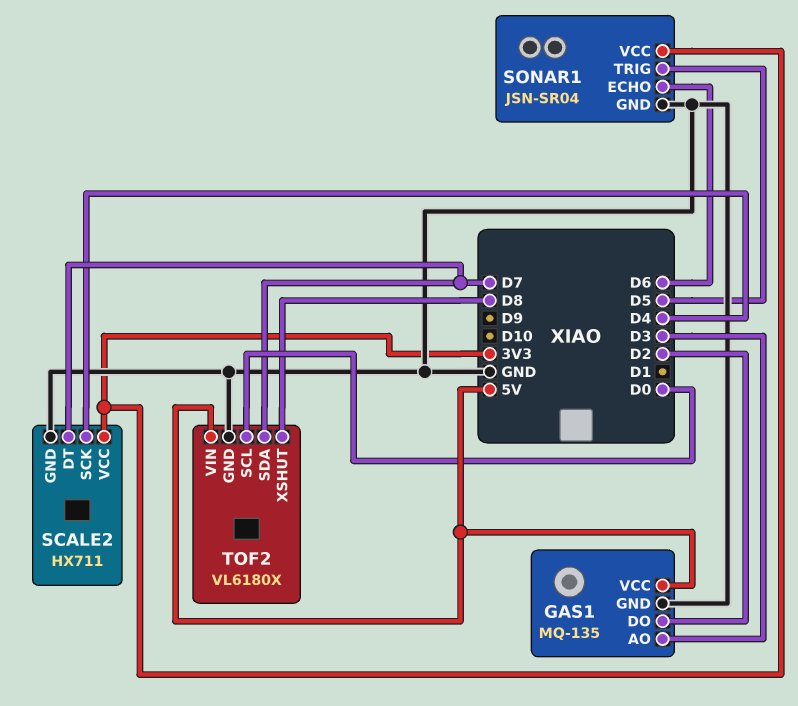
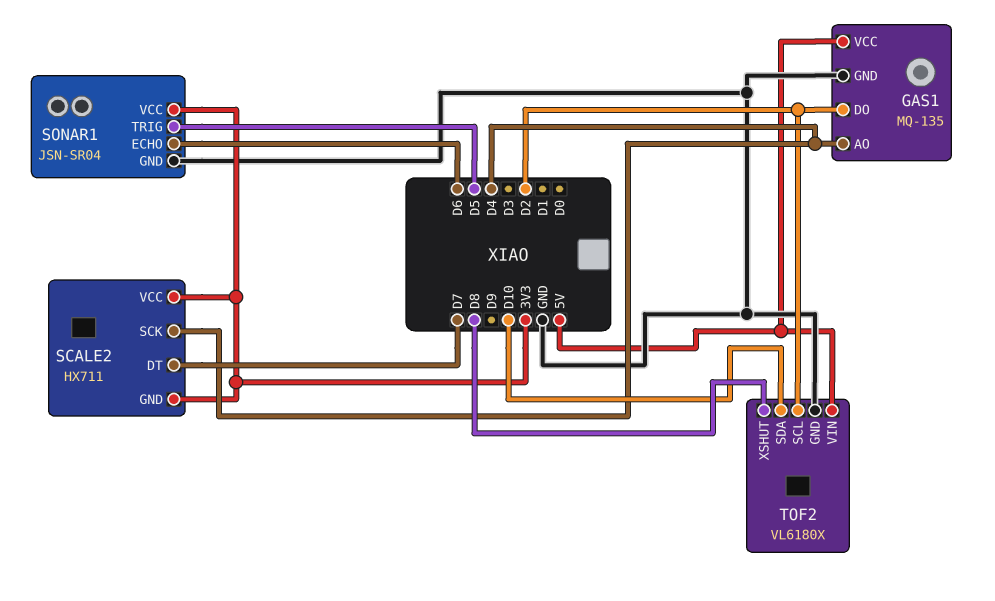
GAS1 pin AO: D3 -> D4
SCALE2 pin GND: GND -> 3V3
TOF2 pin SCL: D0 -> D2
TOF2 pin SDA: D7 -> D10

